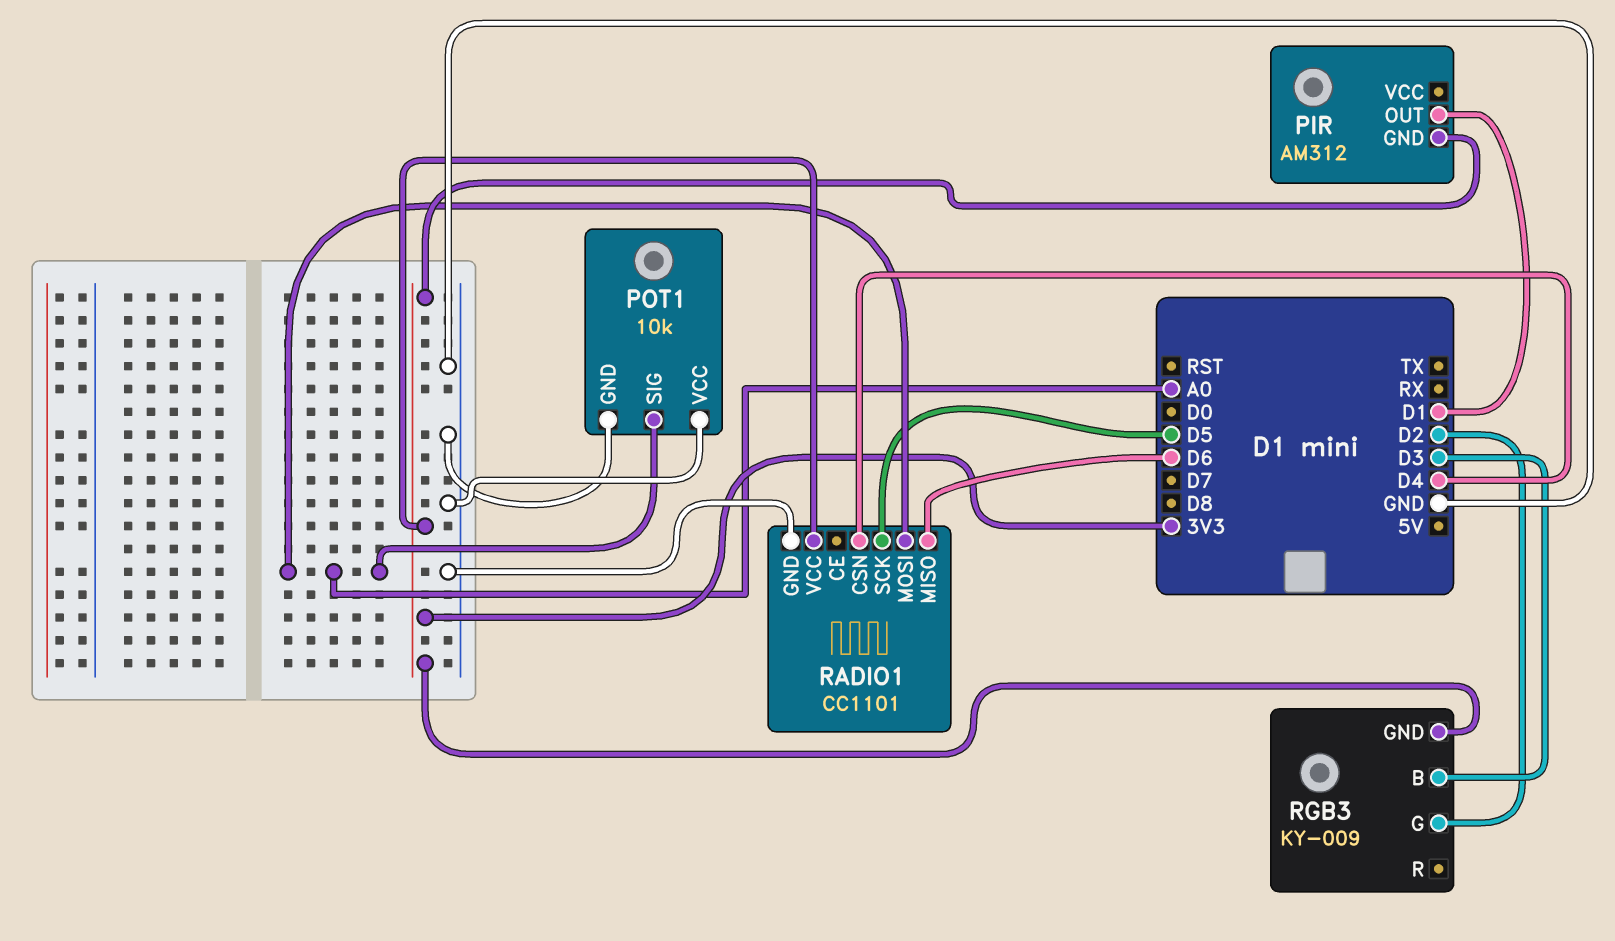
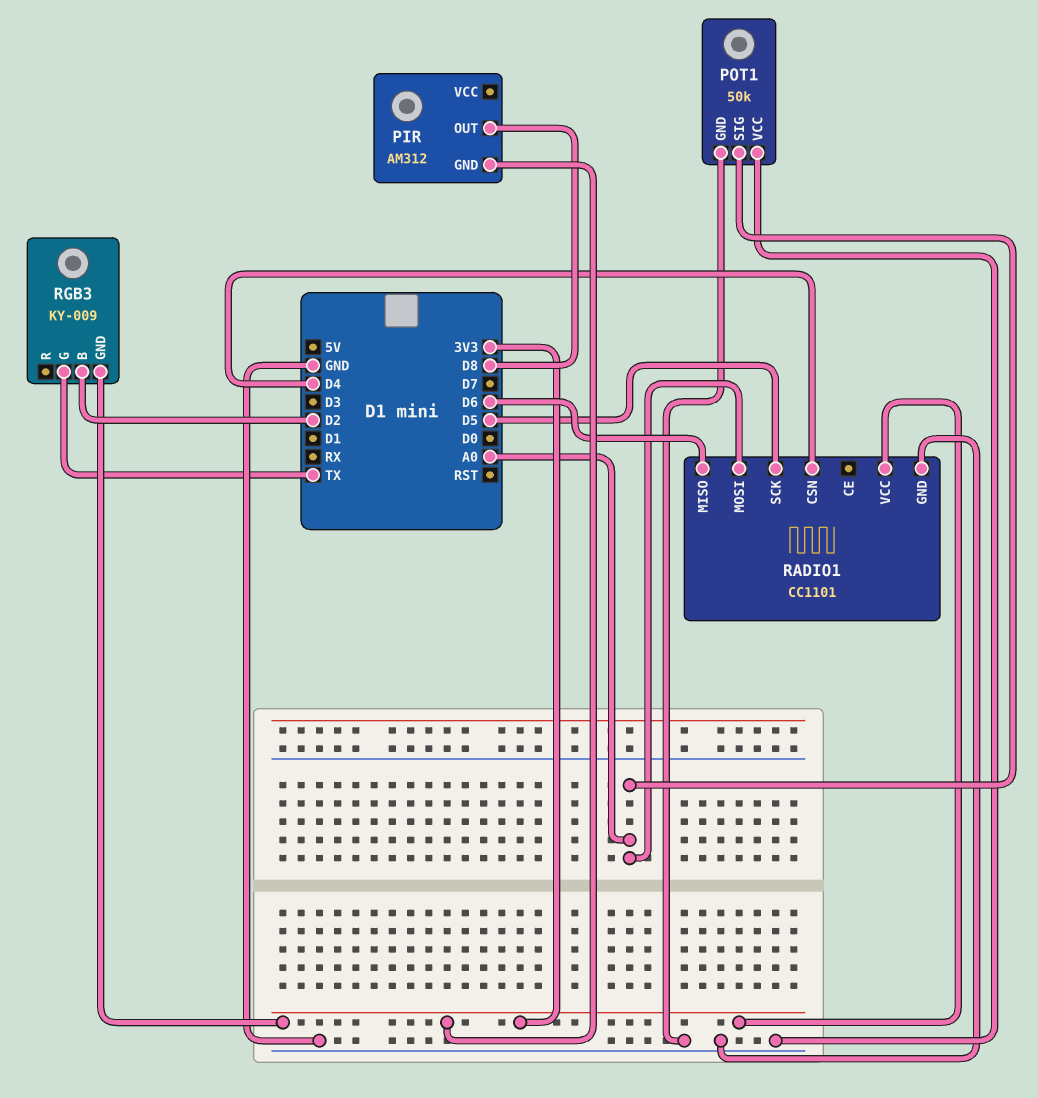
PIR pin OUT: D1 -> D8
POT1: 10k -> 50k
RGB3 pin B: D3 -> D2
RGB3 pin G: D2 -> TX

